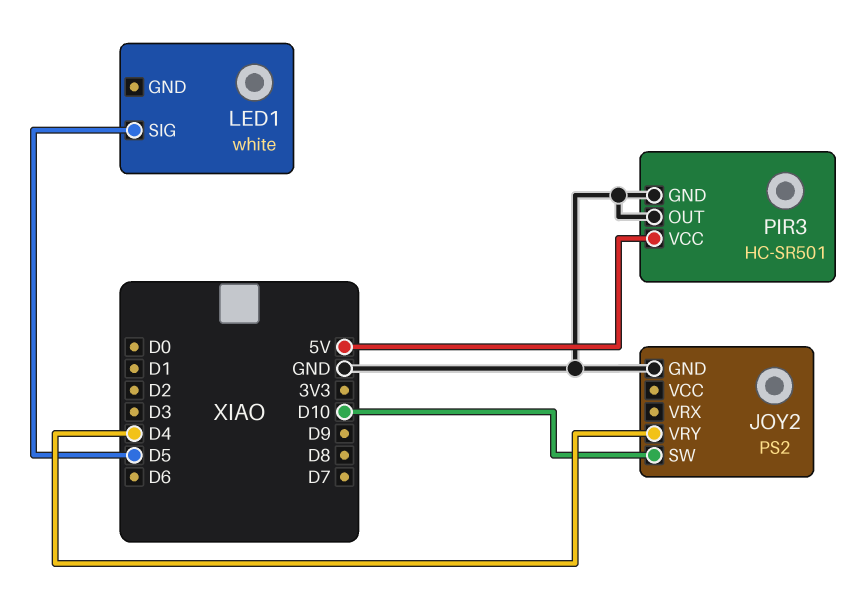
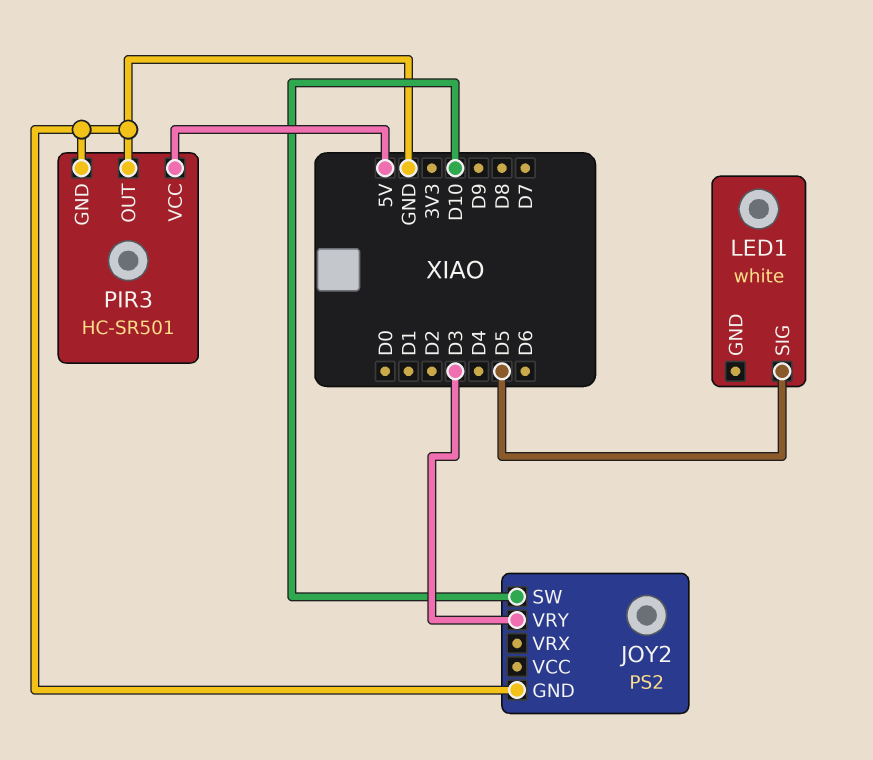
JOY2 pin VRY: D4 -> D3

